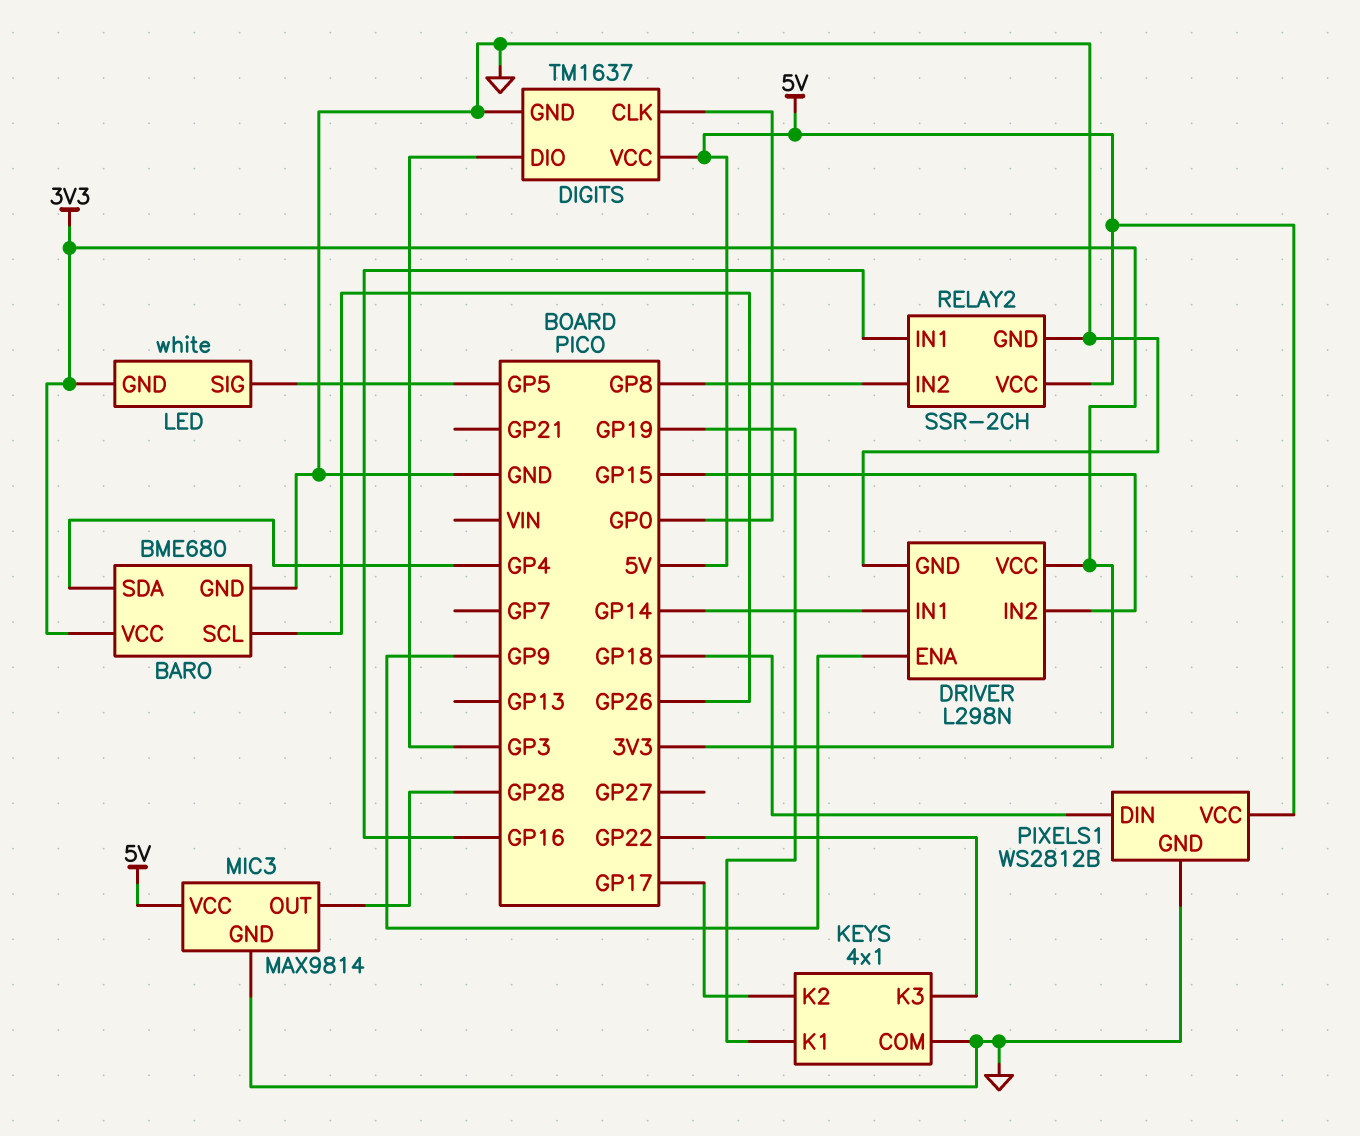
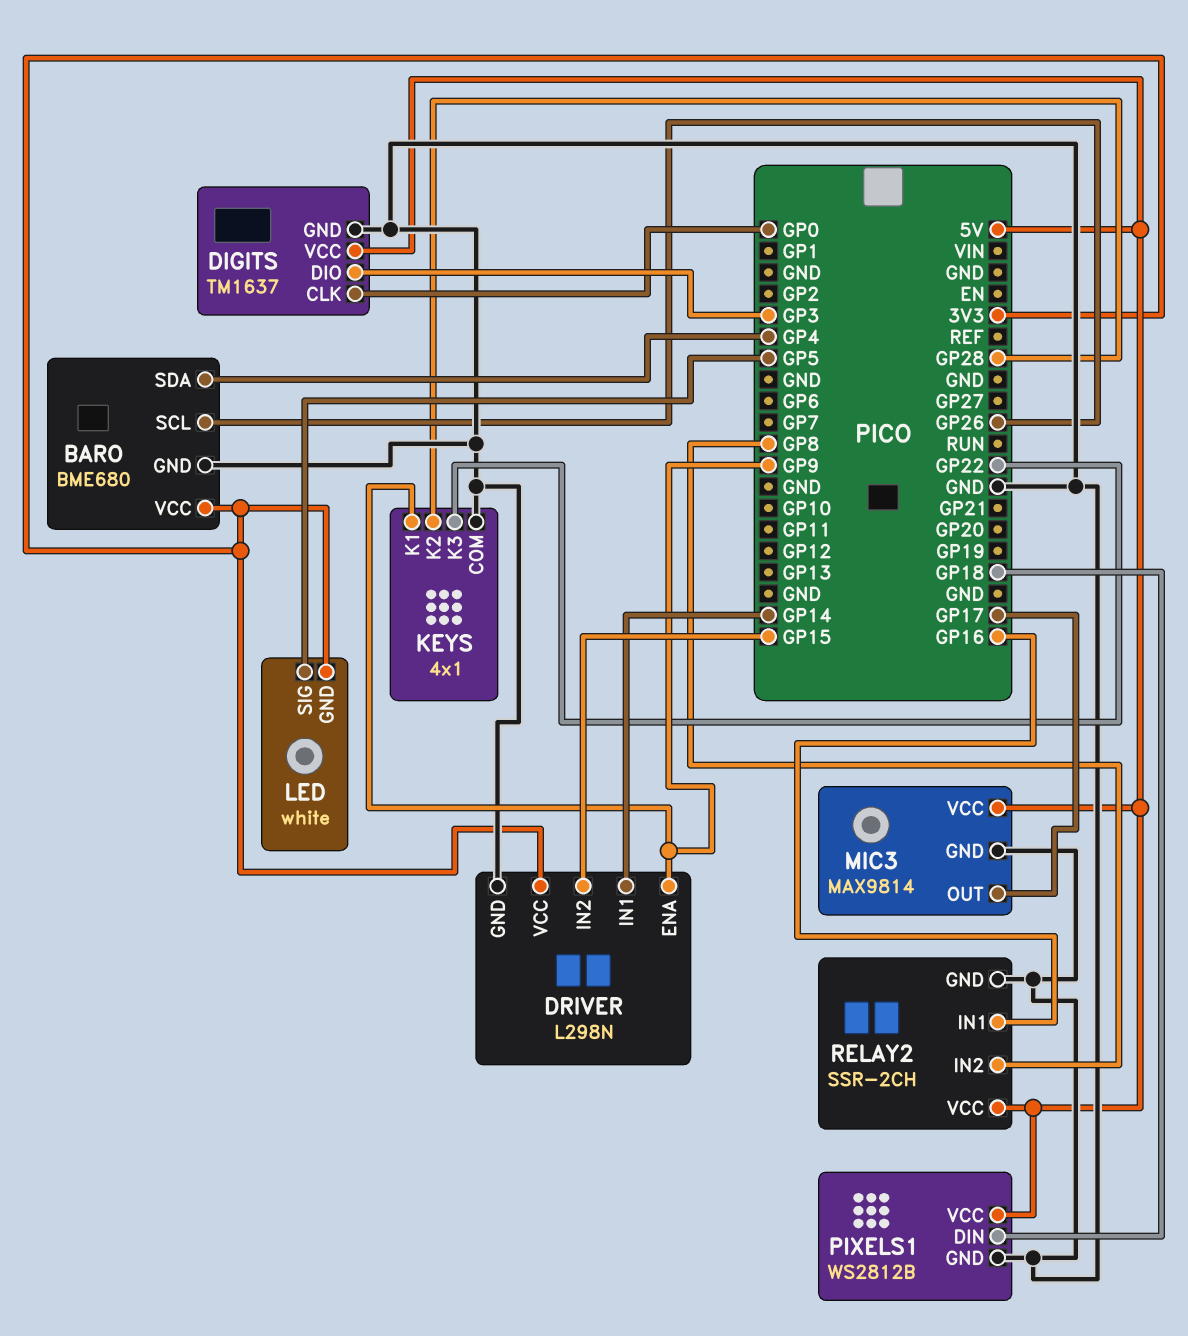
KEYS pin K1: GP19 -> GP9
KEYS pin K2: GP17 -> GP28
MIC3 pin OUT: GP28 -> GP17

